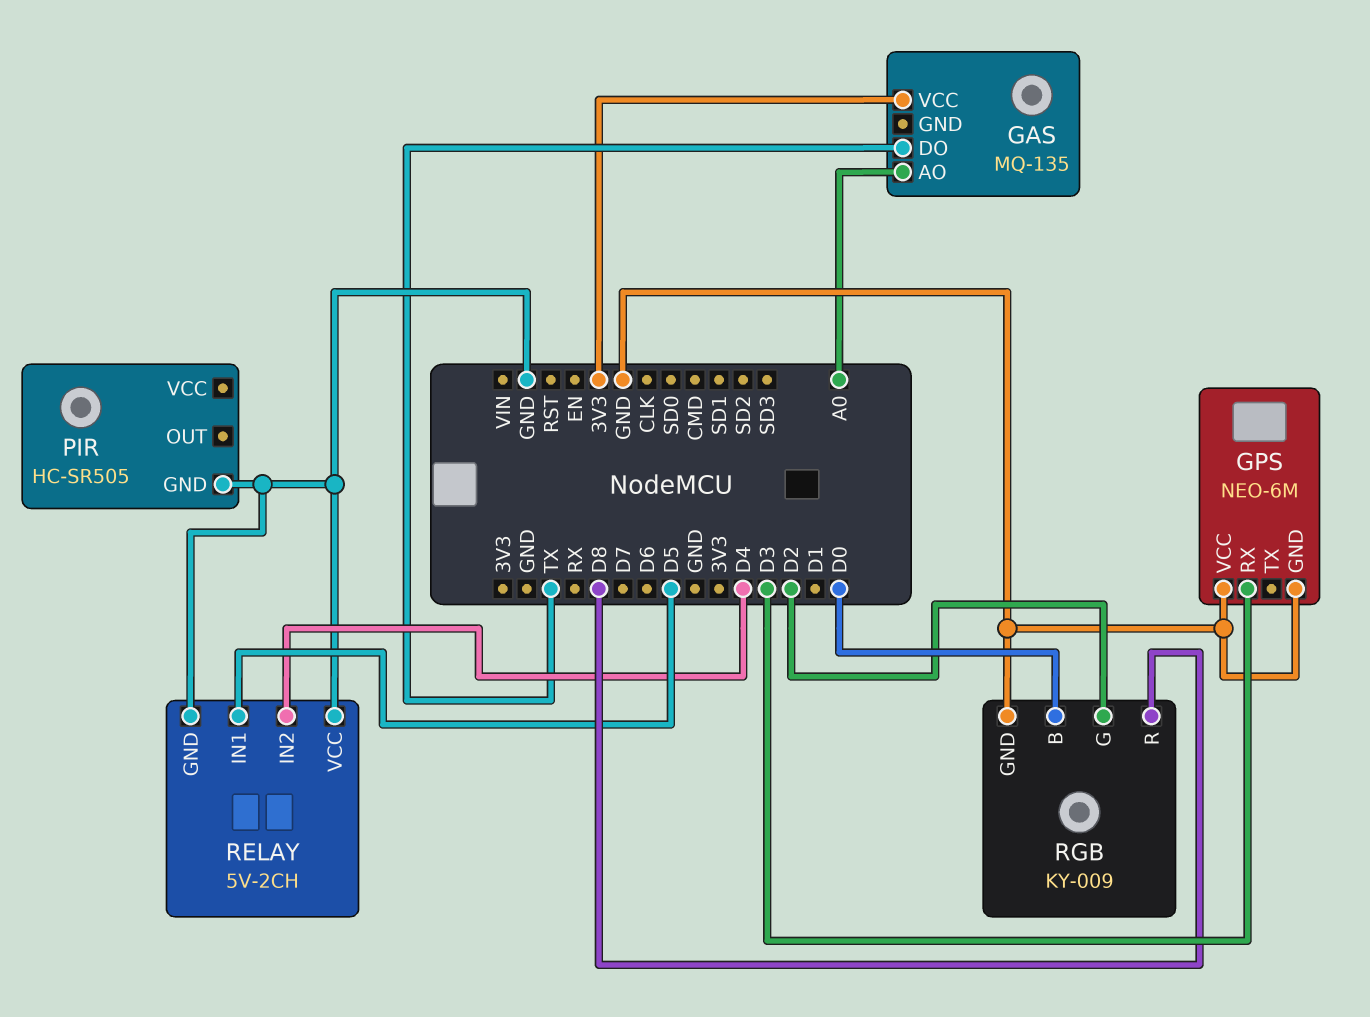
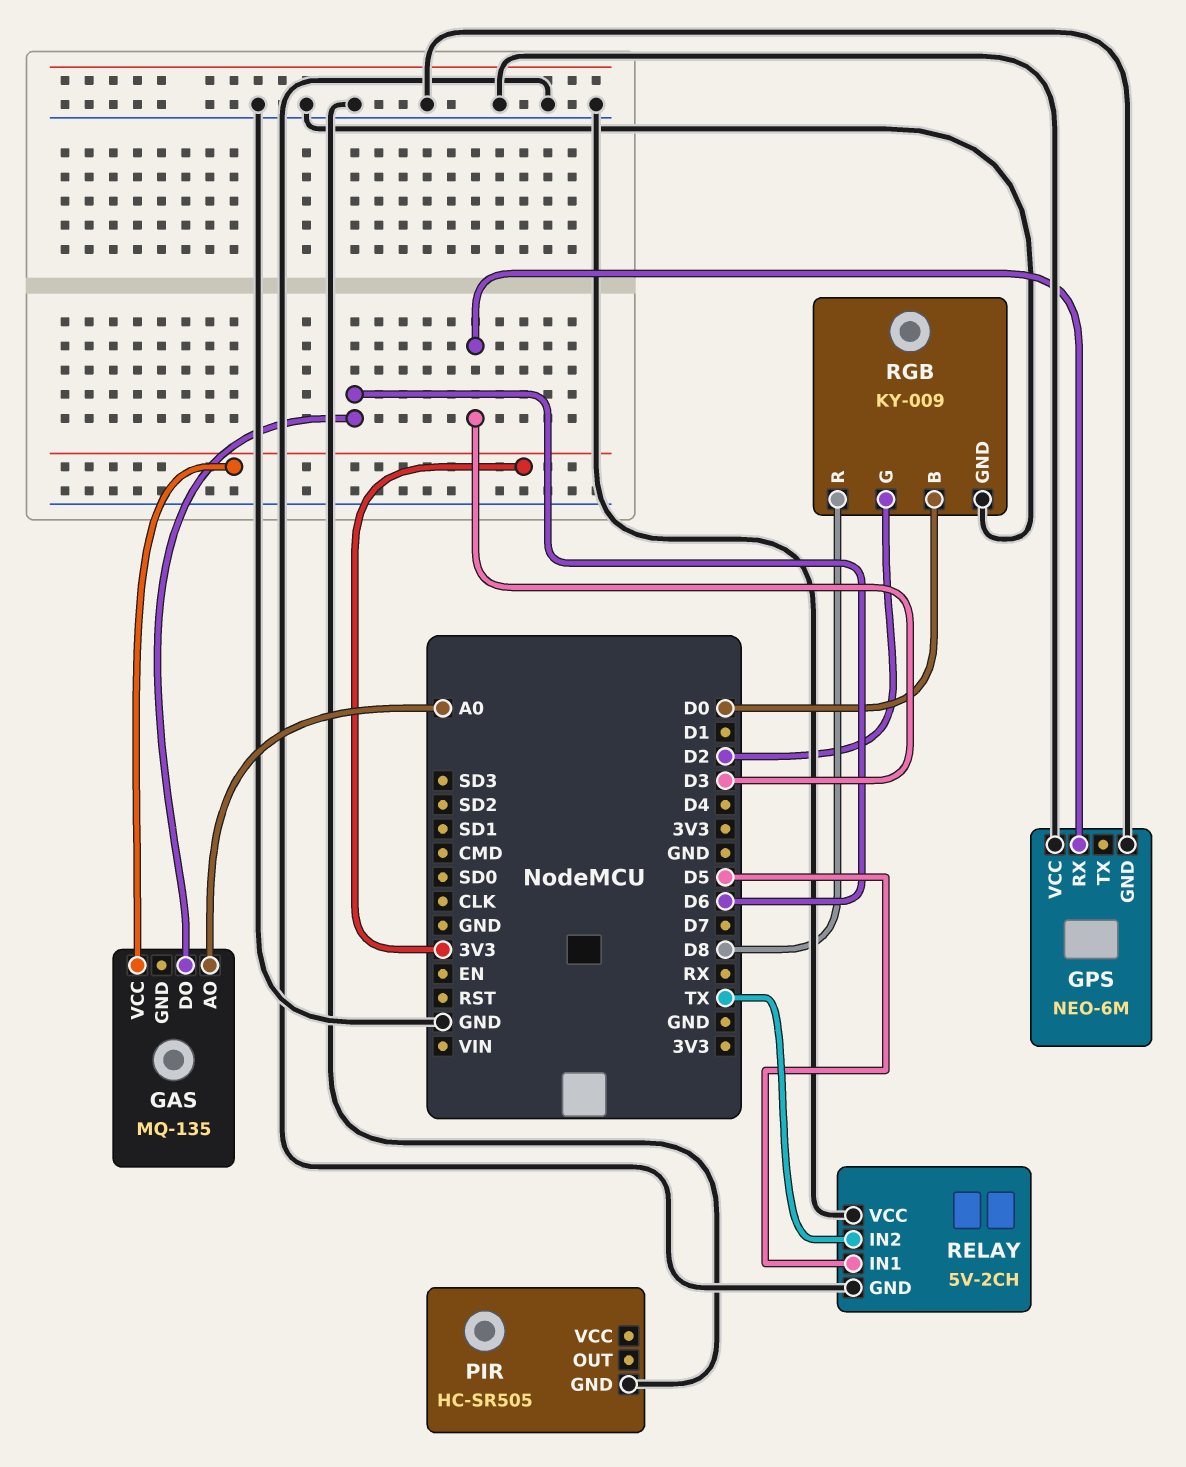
GAS pin DO: TX -> D6
RELAY pin IN2: D4 -> TX

